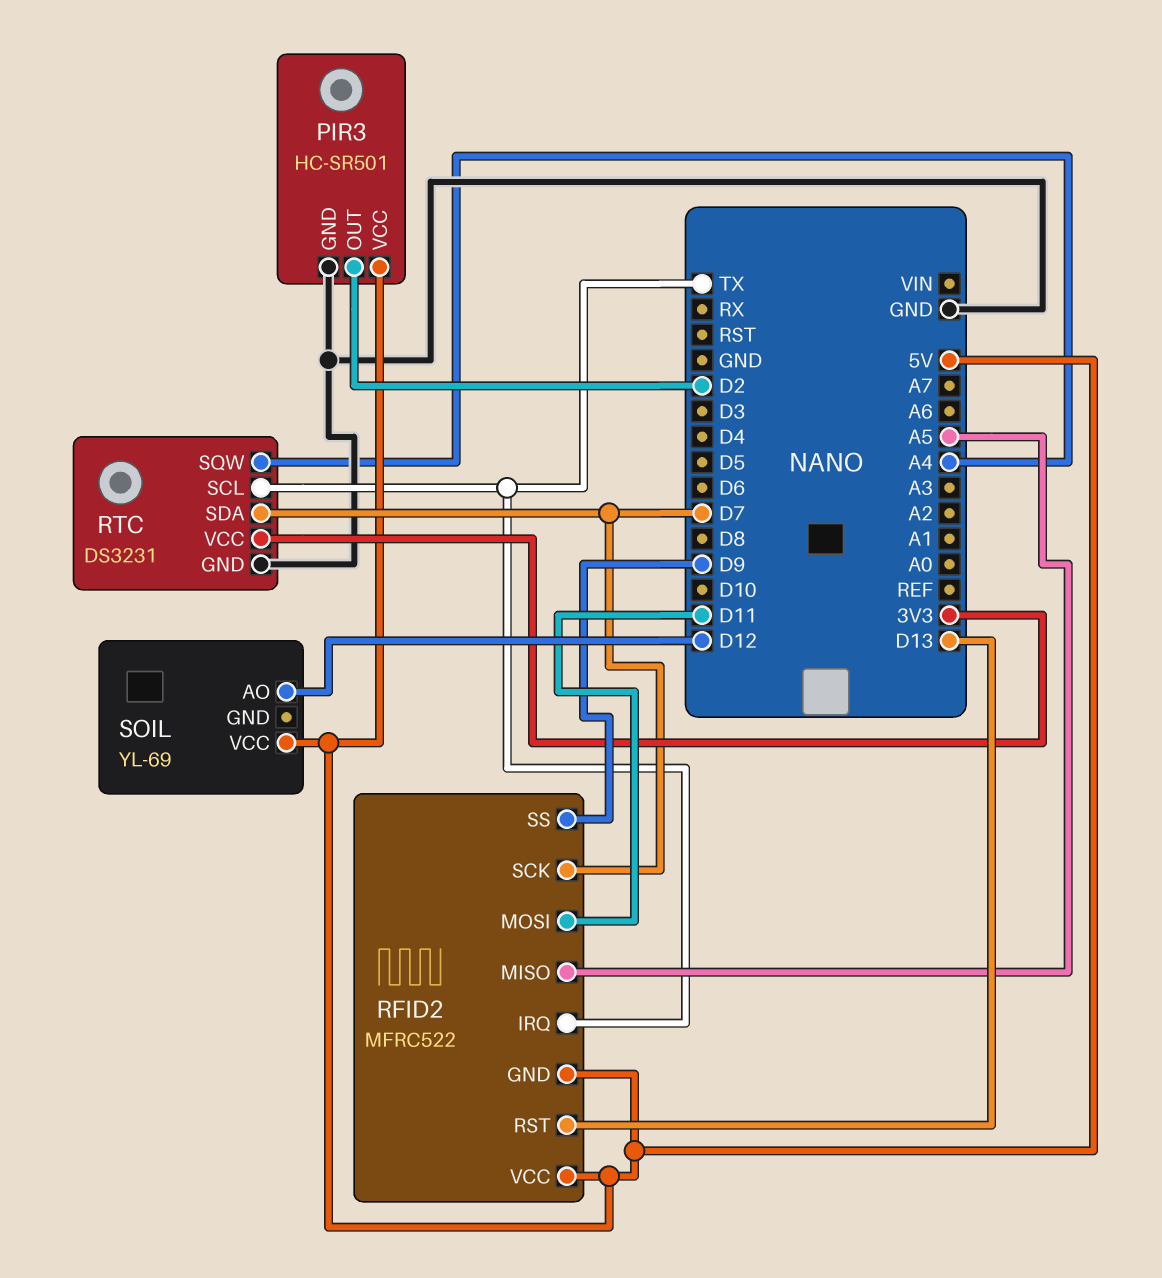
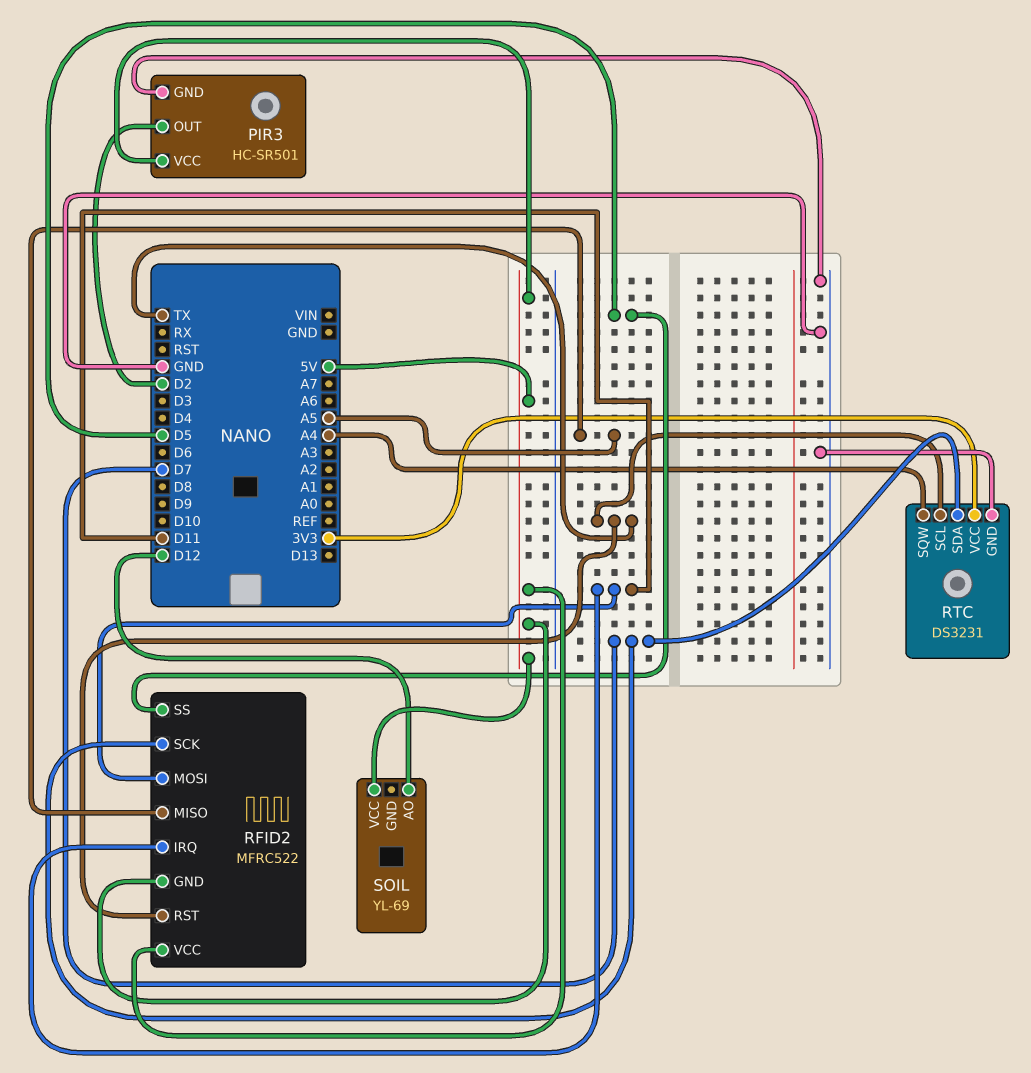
RFID2 pin IRQ: TX -> D11
RFID2 pin RST: D13 -> TX
RFID2 pin SS: D9 -> D5

